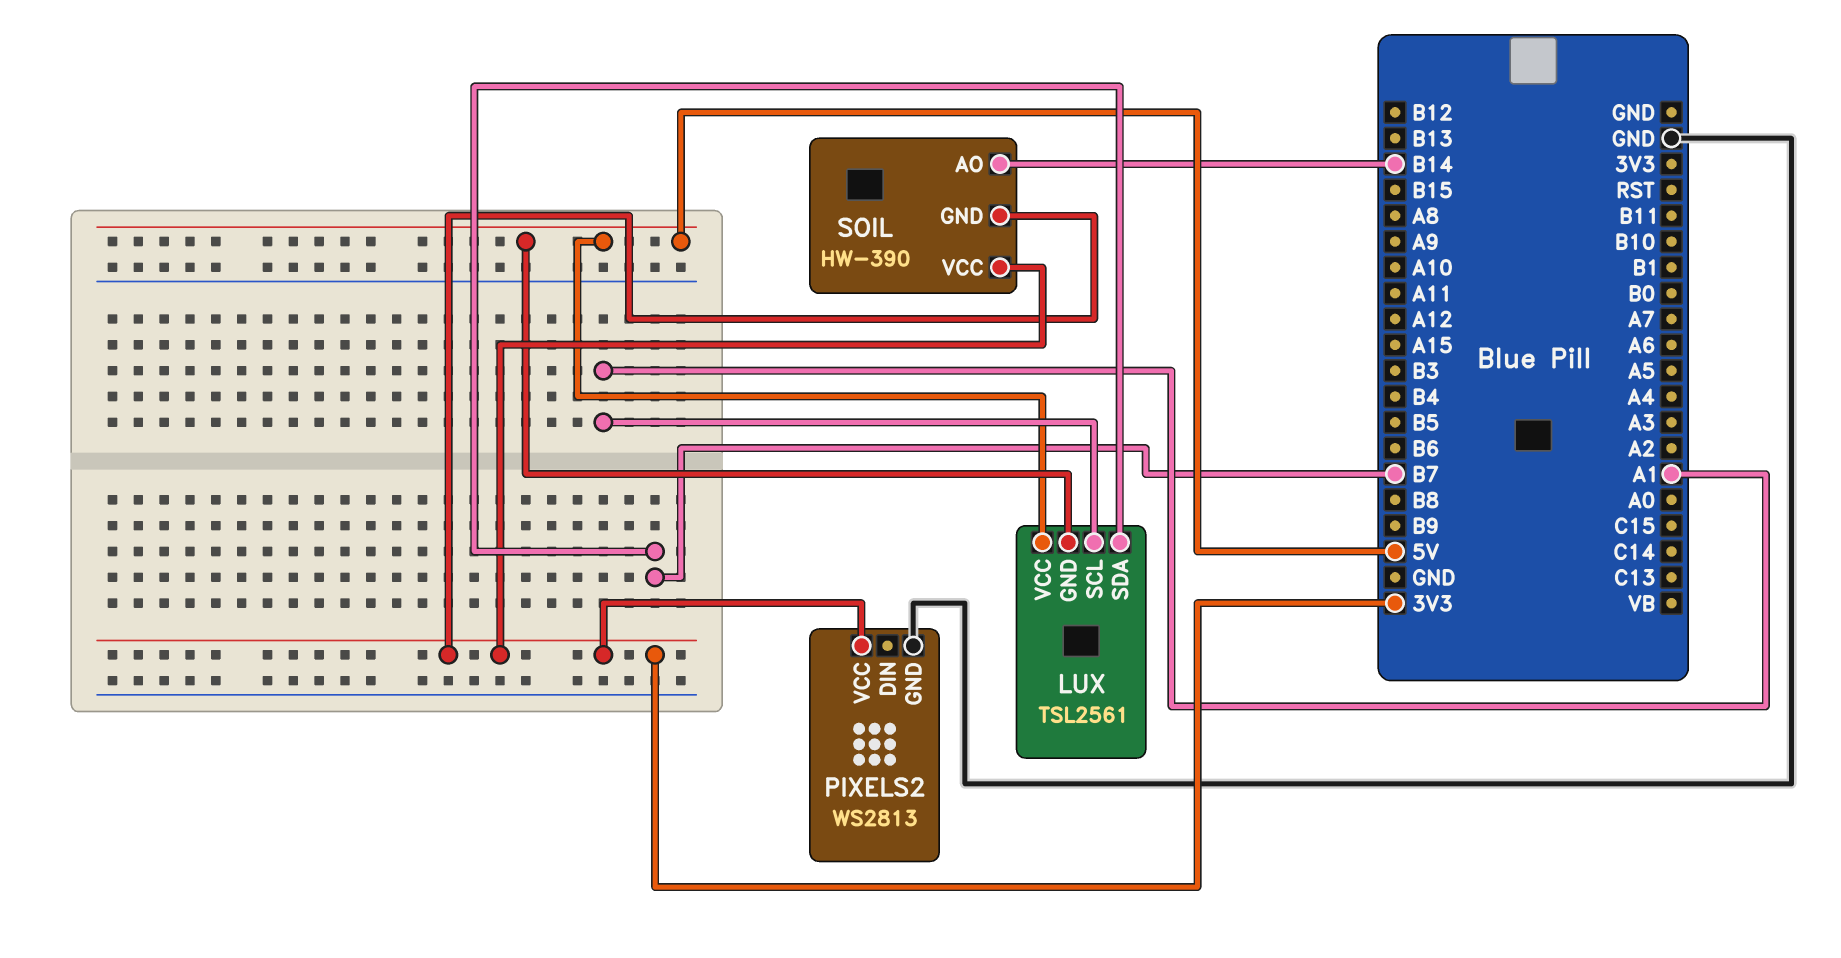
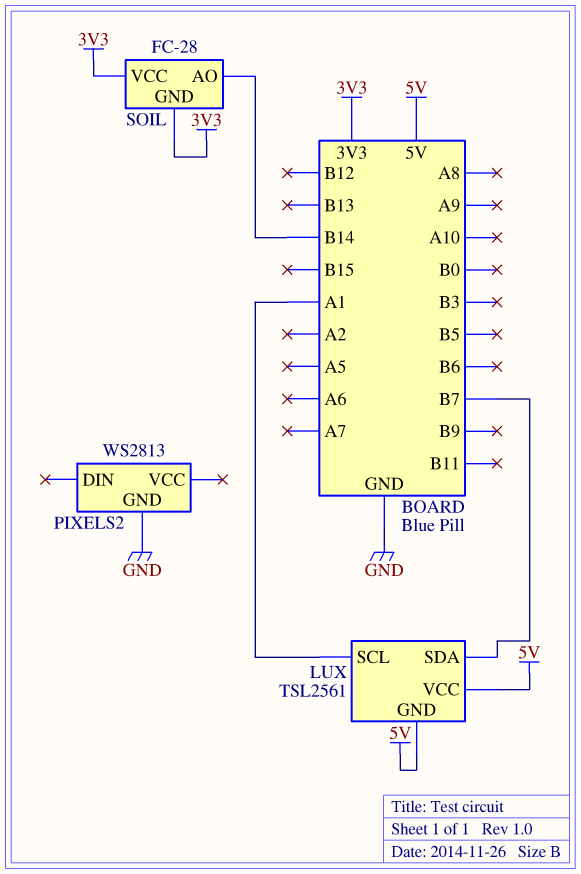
PIXELS2 pin VCC: 3V3 -> none
SOIL: HW-390 -> FC-28

